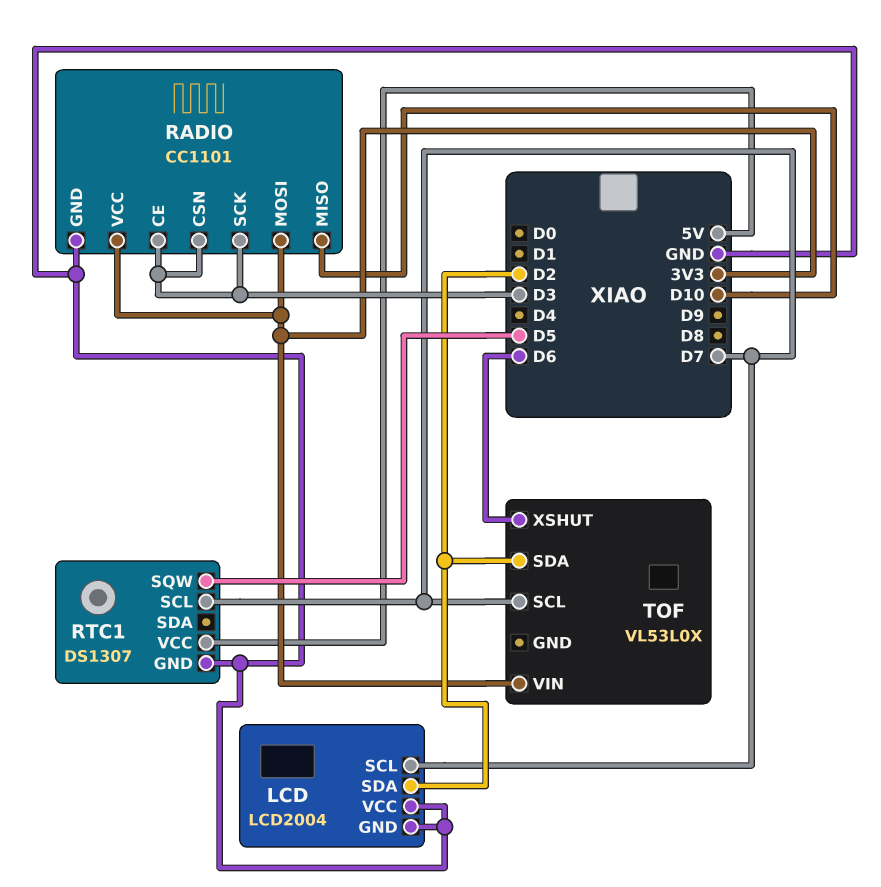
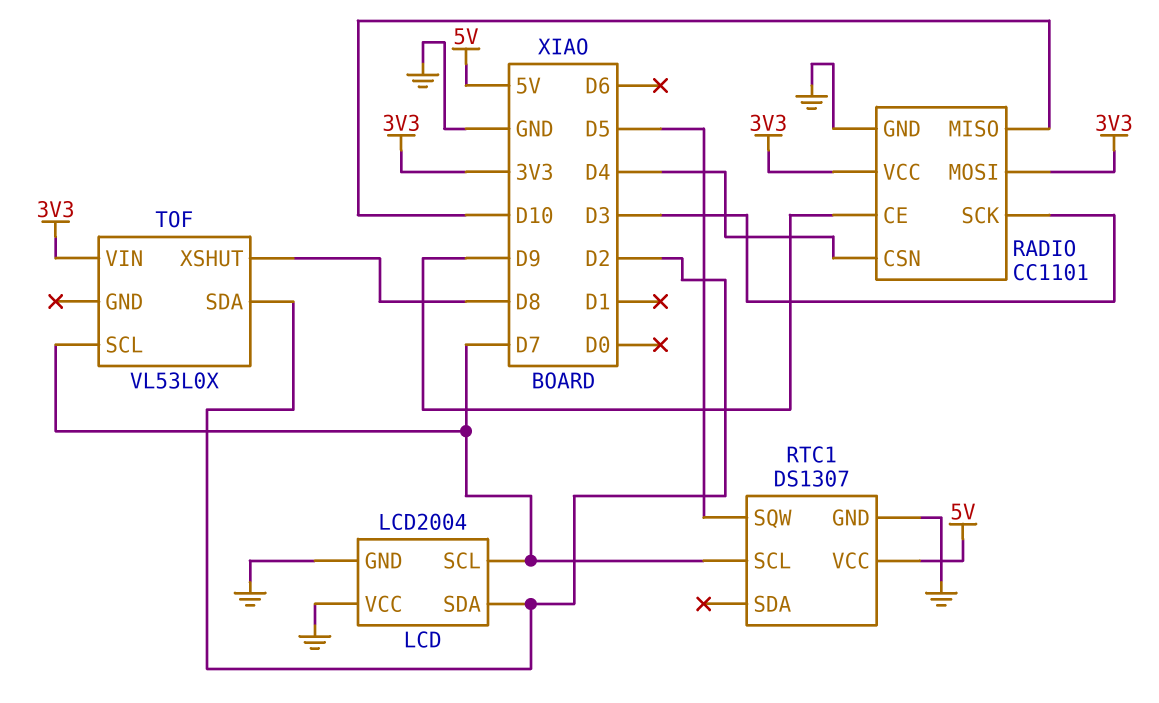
RADIO pin CE: D3 -> D9
RADIO pin CSN: D3 -> D4
TOF pin XSHUT: D6 -> D8

